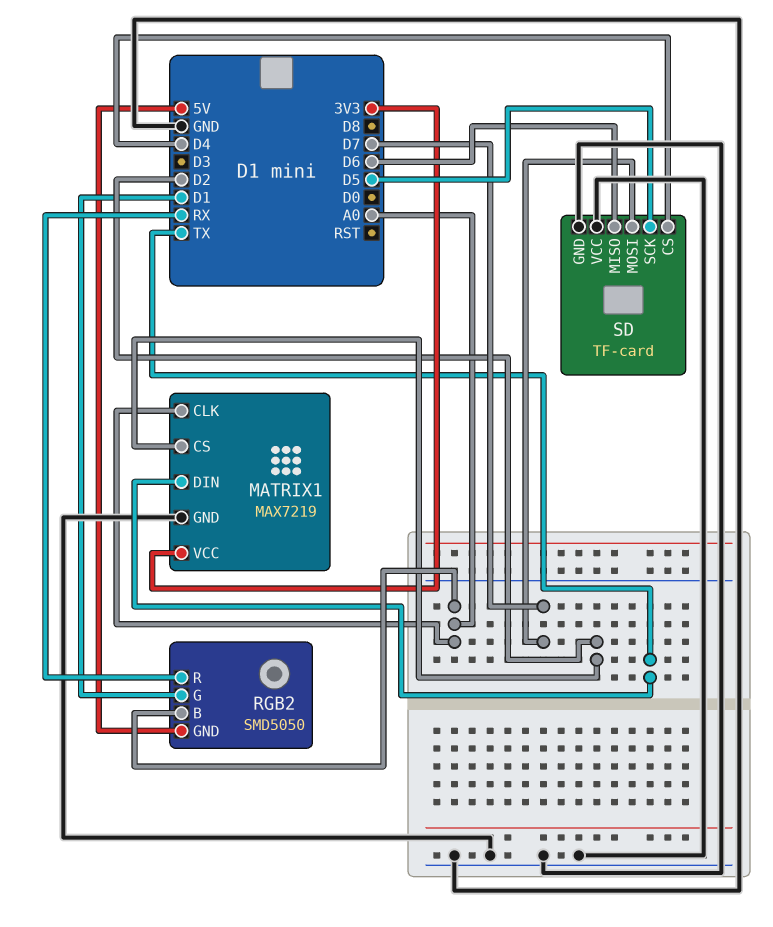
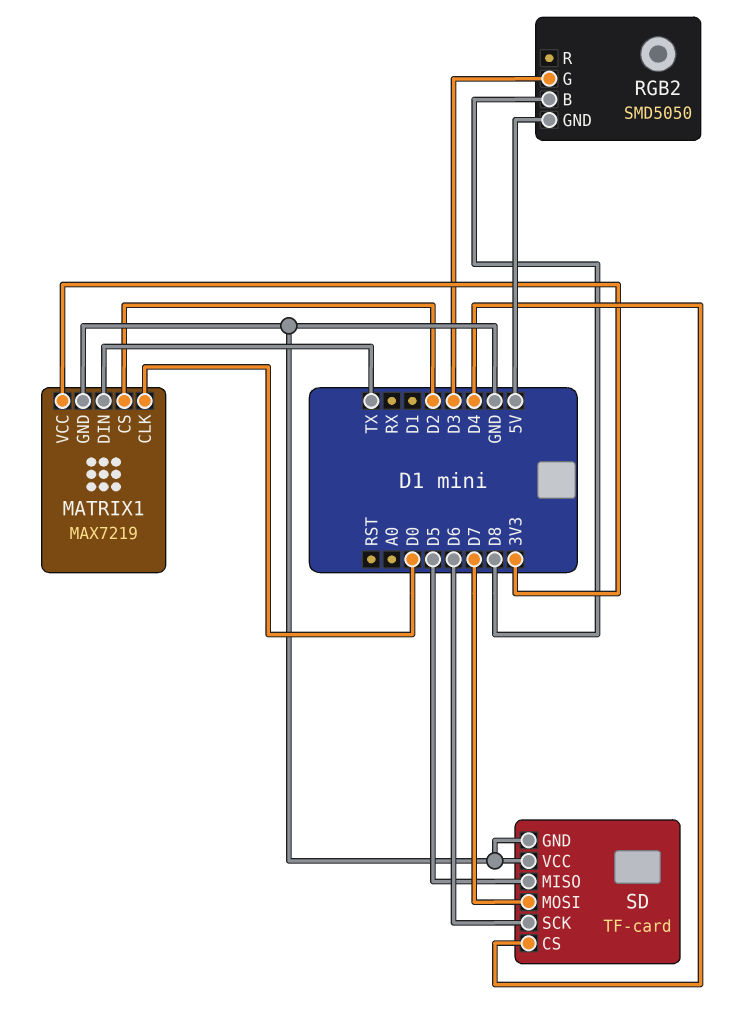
MATRIX1 pin CLK: A0 -> D0
RGB2 pin B: A0 -> D8
RGB2 pin G: D1 -> D3
RGB2 pin R: RX -> none
SD pin MISO: D6 -> D5
SD pin SCK: D5 -> D6

